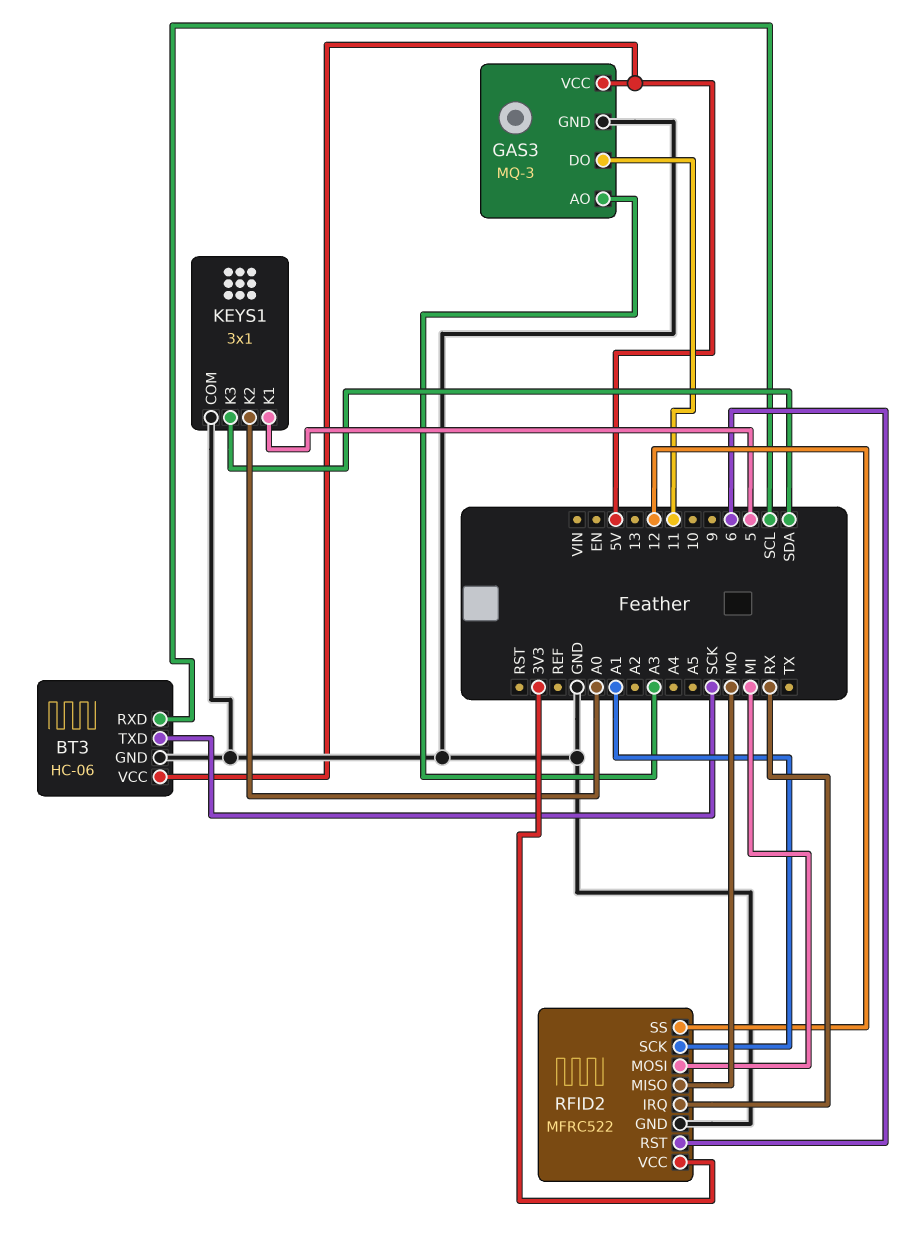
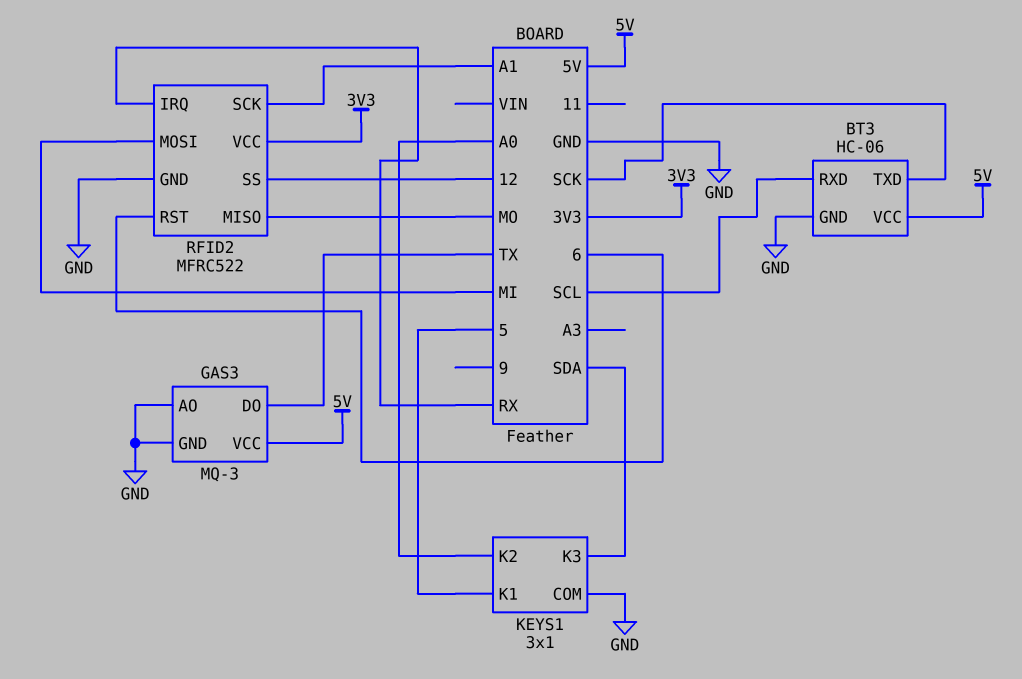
GAS3 pin AO: A3 -> GND
GAS3 pin DO: 11 -> TX

